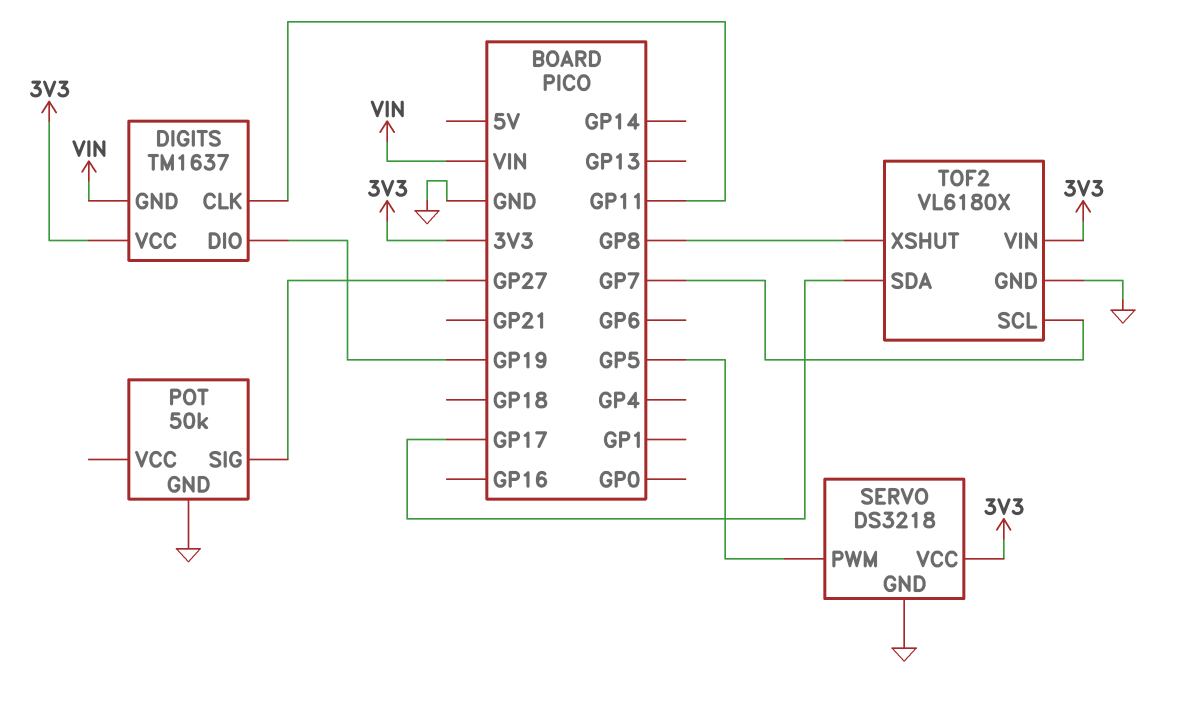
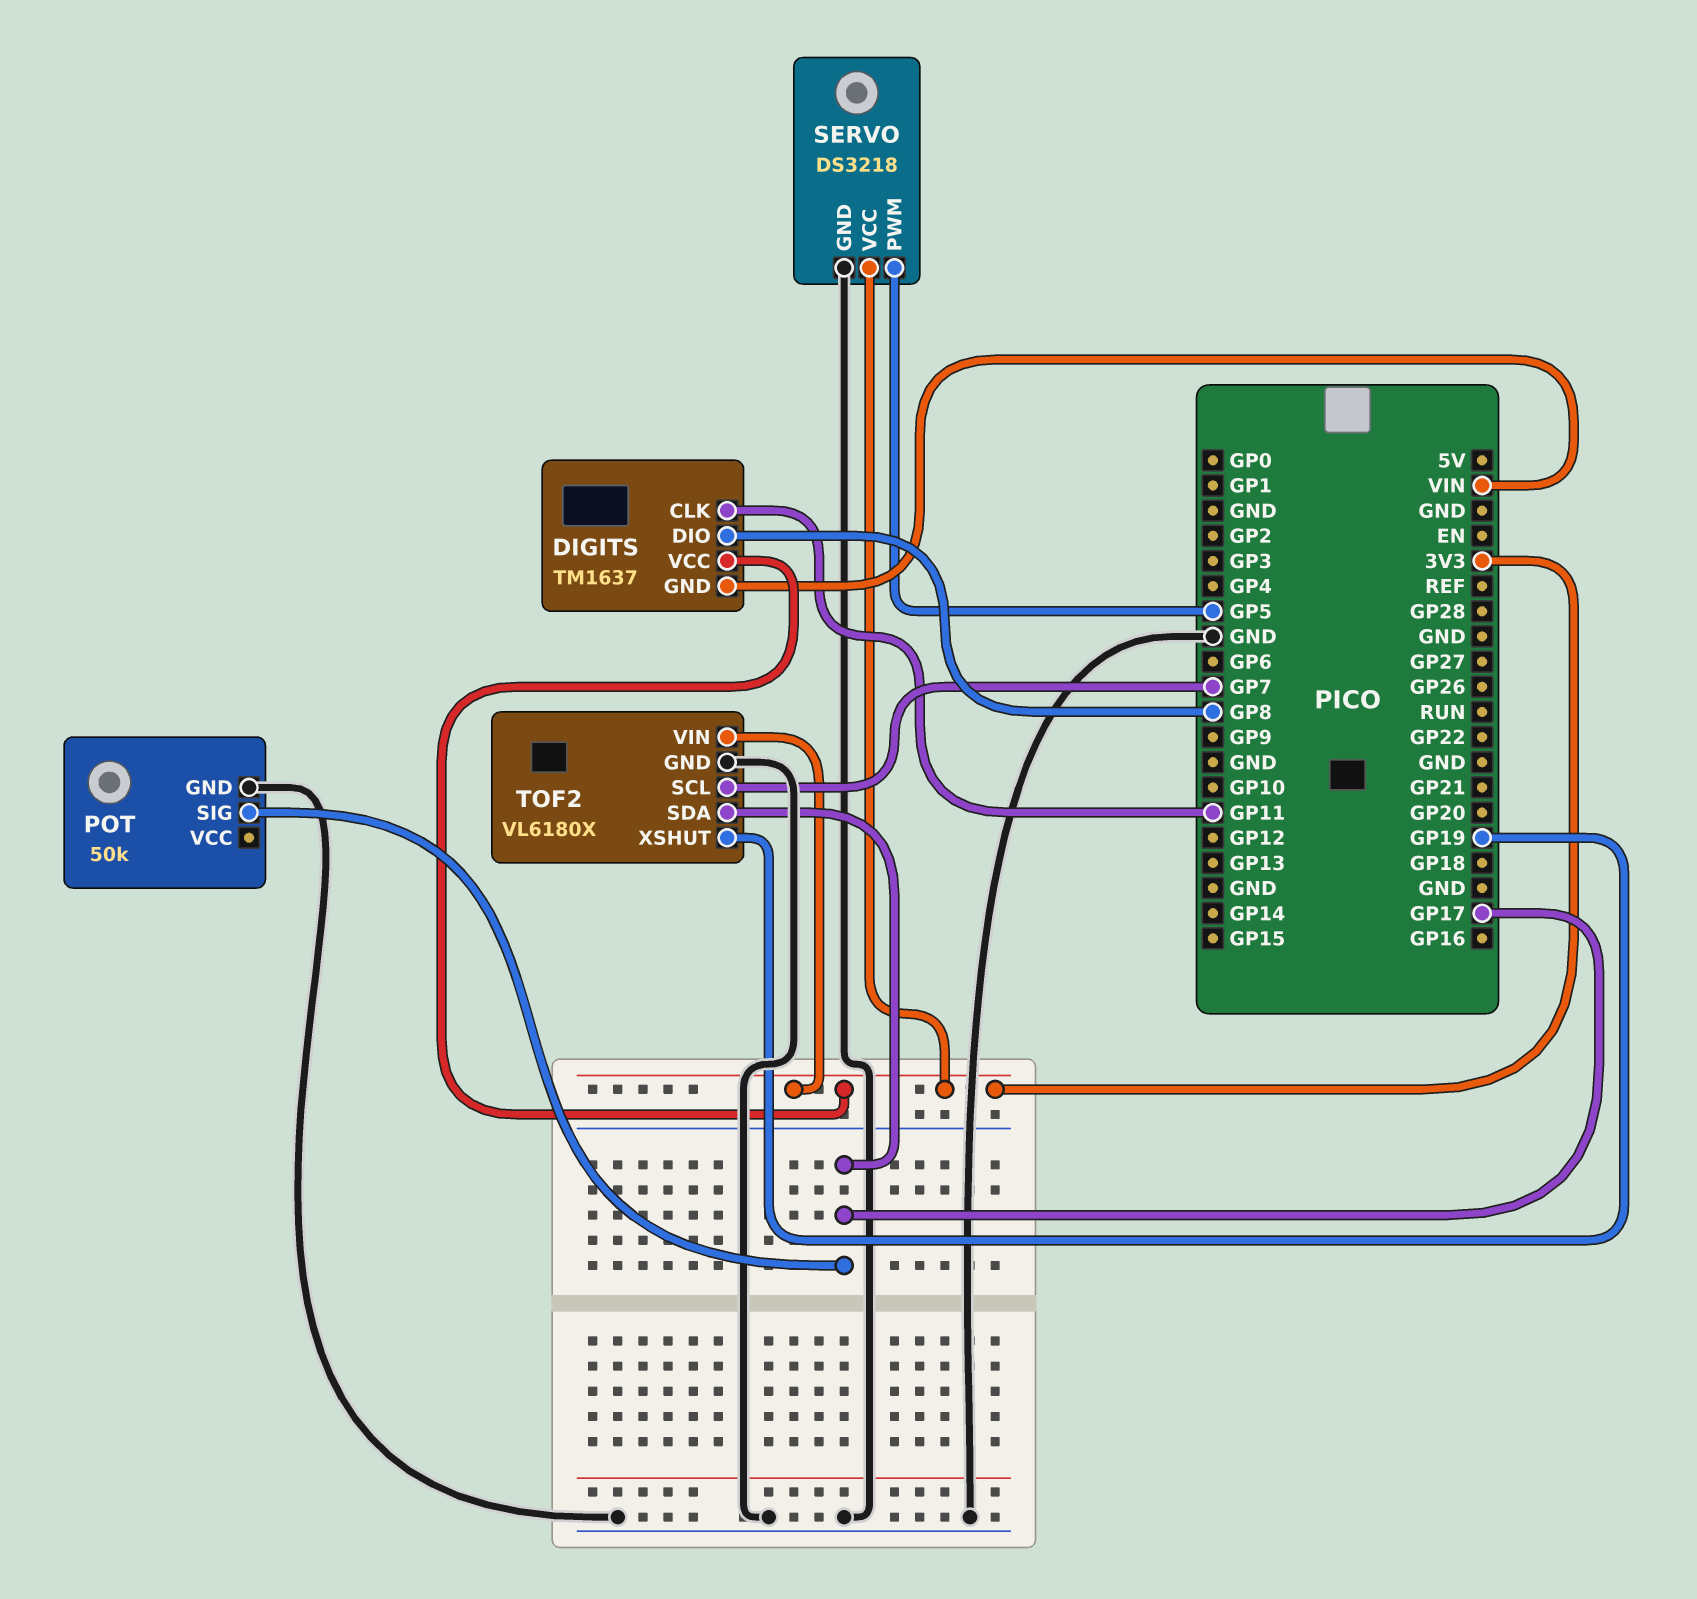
DIGITS pin DIO: GP19 -> GP8
POT pin SIG: GP27 -> GP17
TOF2 pin XSHUT: GP8 -> GP19

